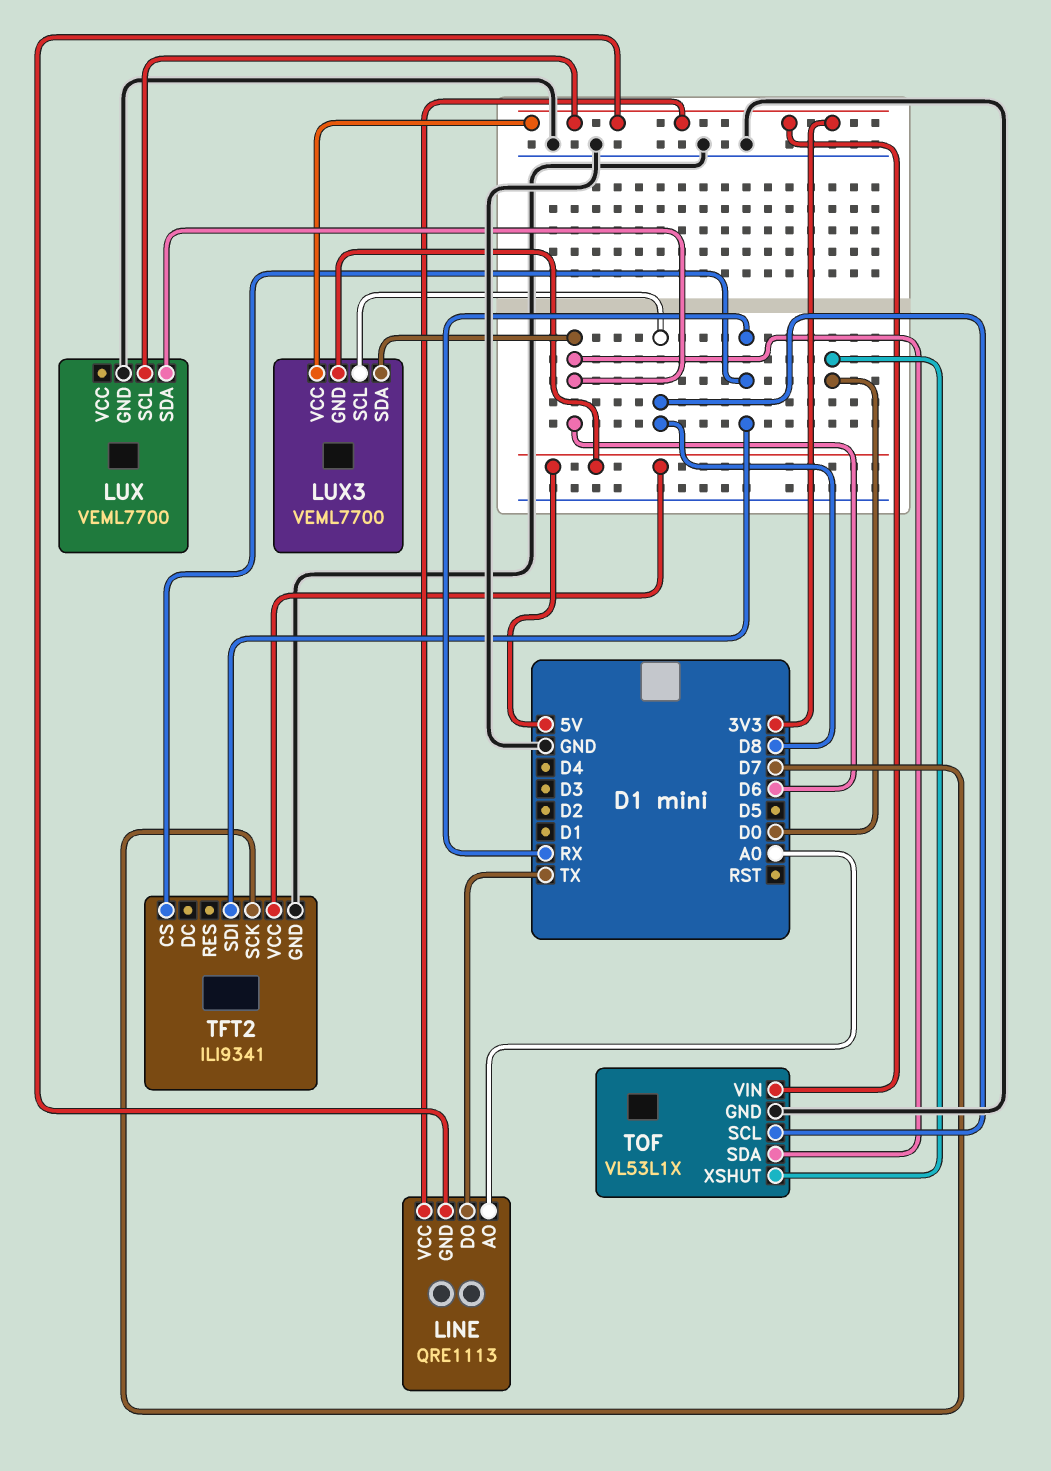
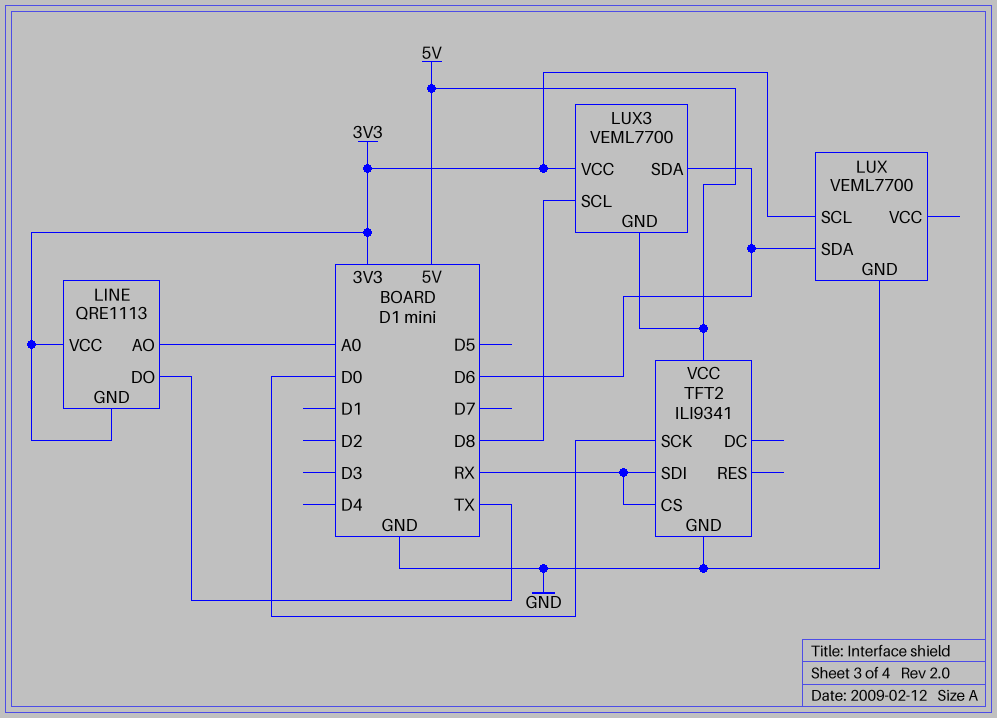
TFT2 pin SCK: D7 -> D0
TOF: VL53L1X -> none
TOF pin GND: GND -> none
TOF pin SCL: D8 -> none
TOF pin SDA: D6 -> none
TOF pin VIN: 3V3 -> none
TOF pin XSHUT: D0 -> none

